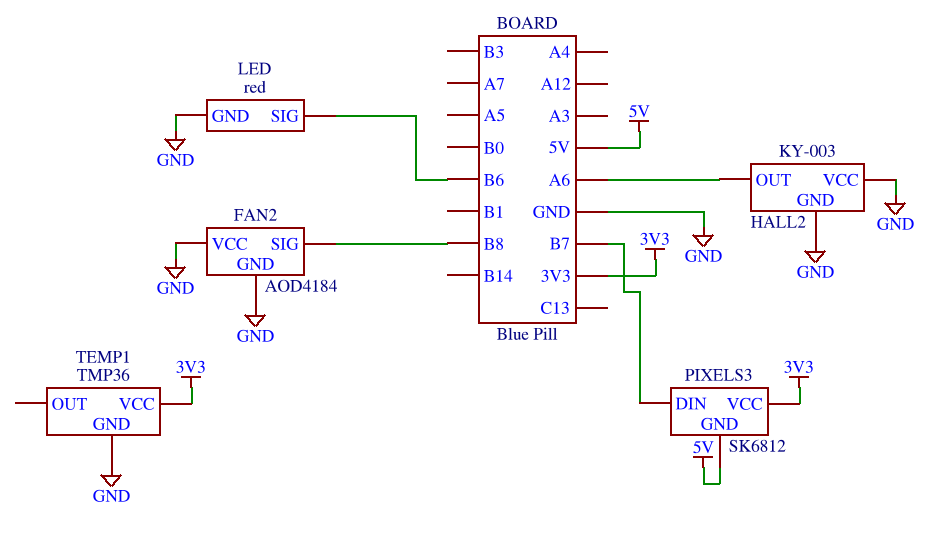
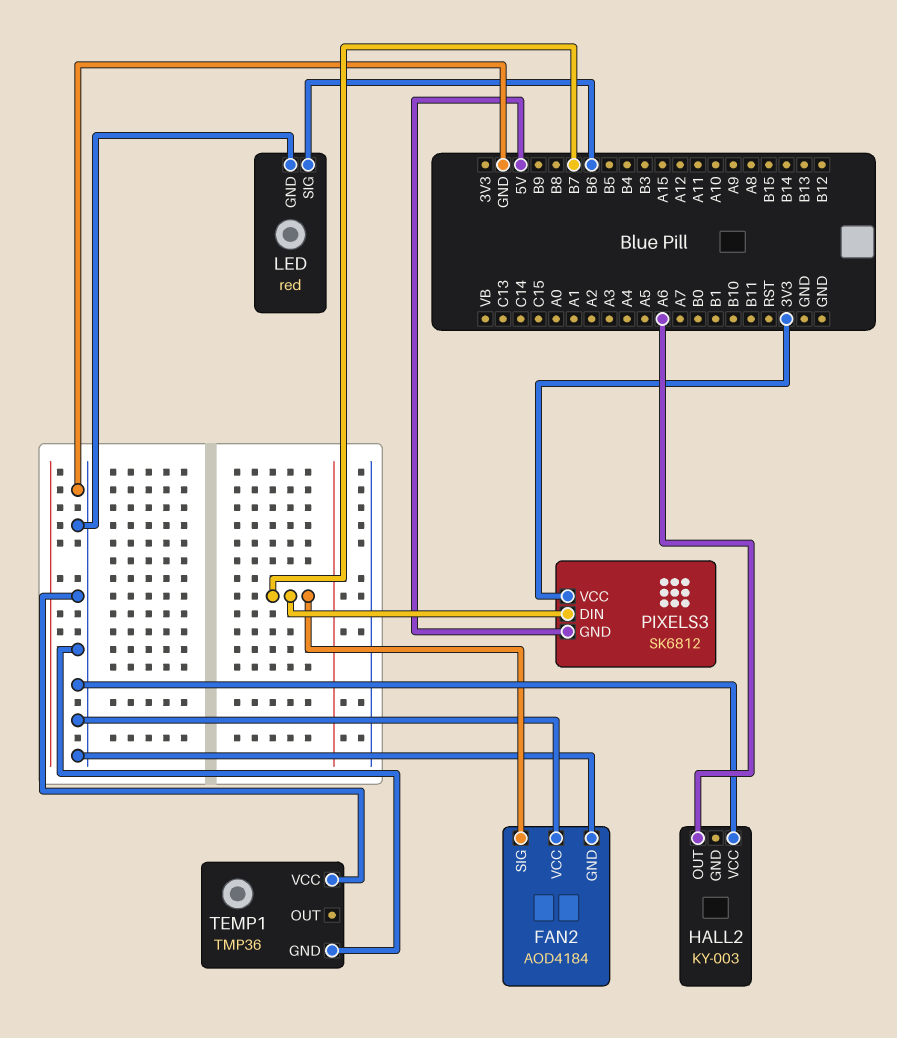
FAN2 pin SIG: B8 -> B7
HALL2 pin GND: GND -> none
TEMP1 pin VCC: 3V3 -> GND

